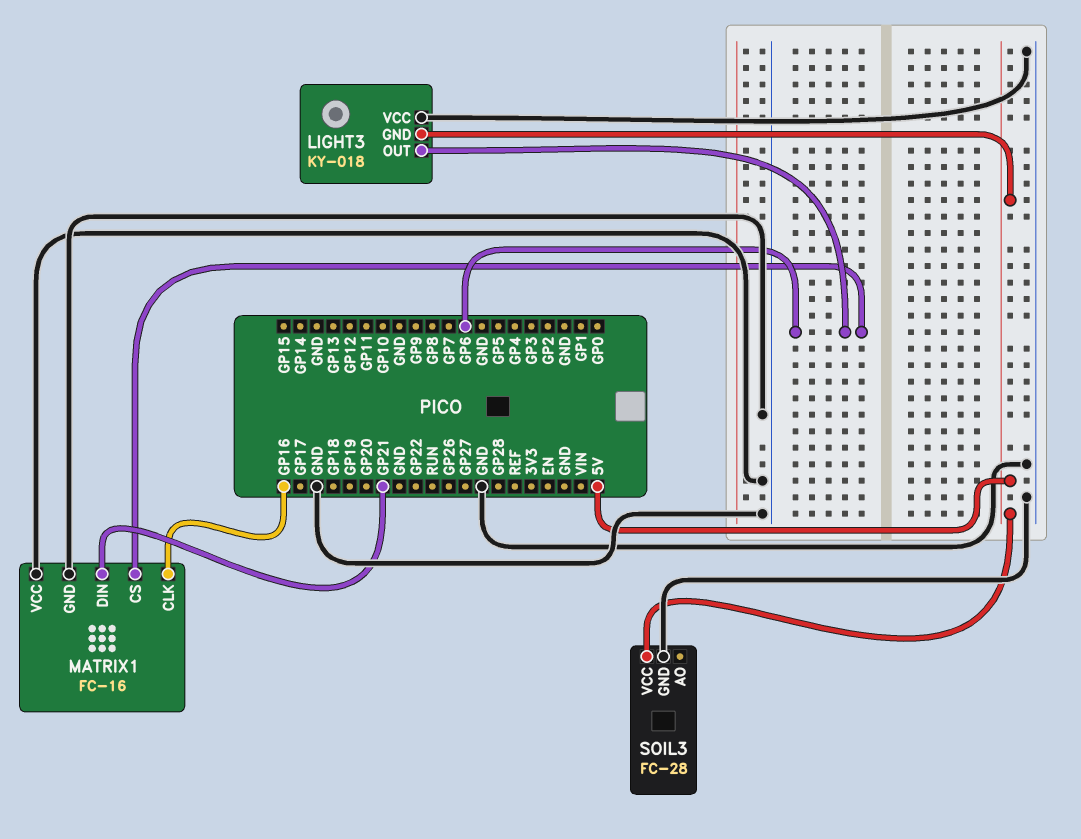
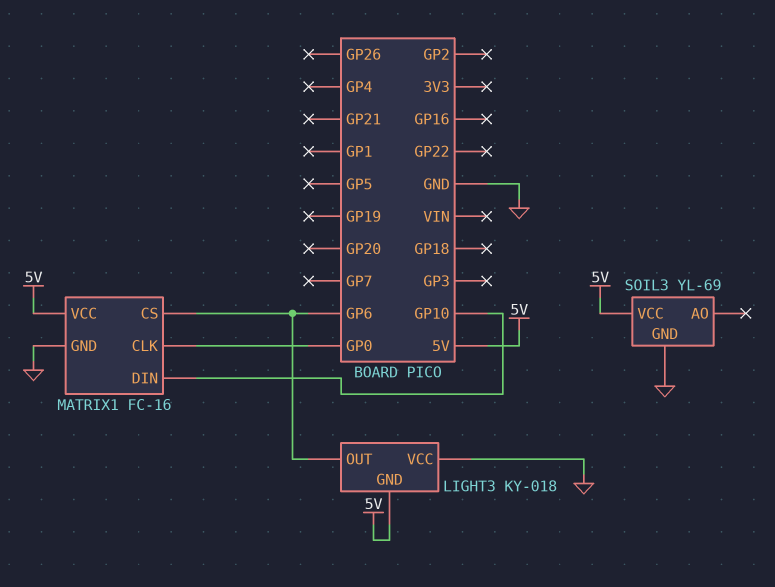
MATRIX1 pin CLK: GP16 -> GP0
MATRIX1 pin DIN: GP21 -> GP10
MATRIX1 pin VCC: GND -> 5V
SOIL3: FC-28 -> YL-69

